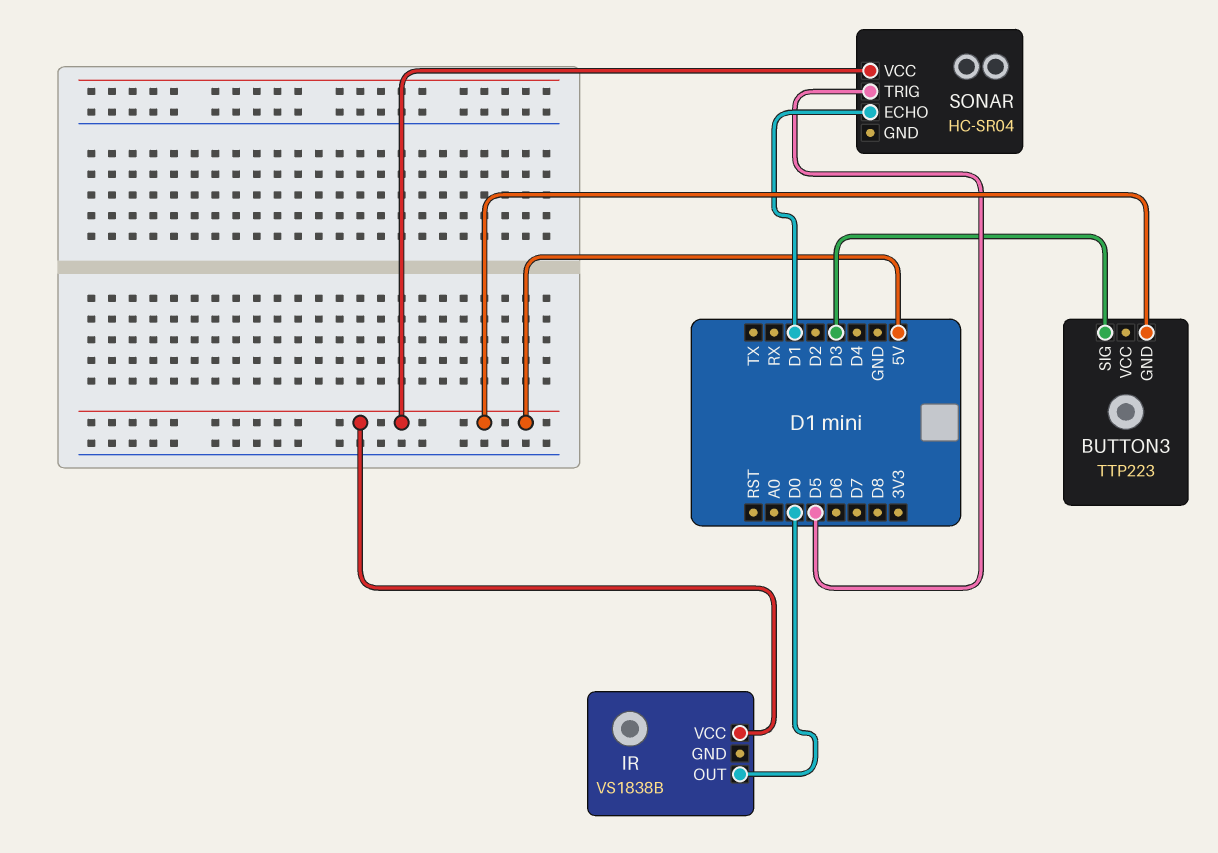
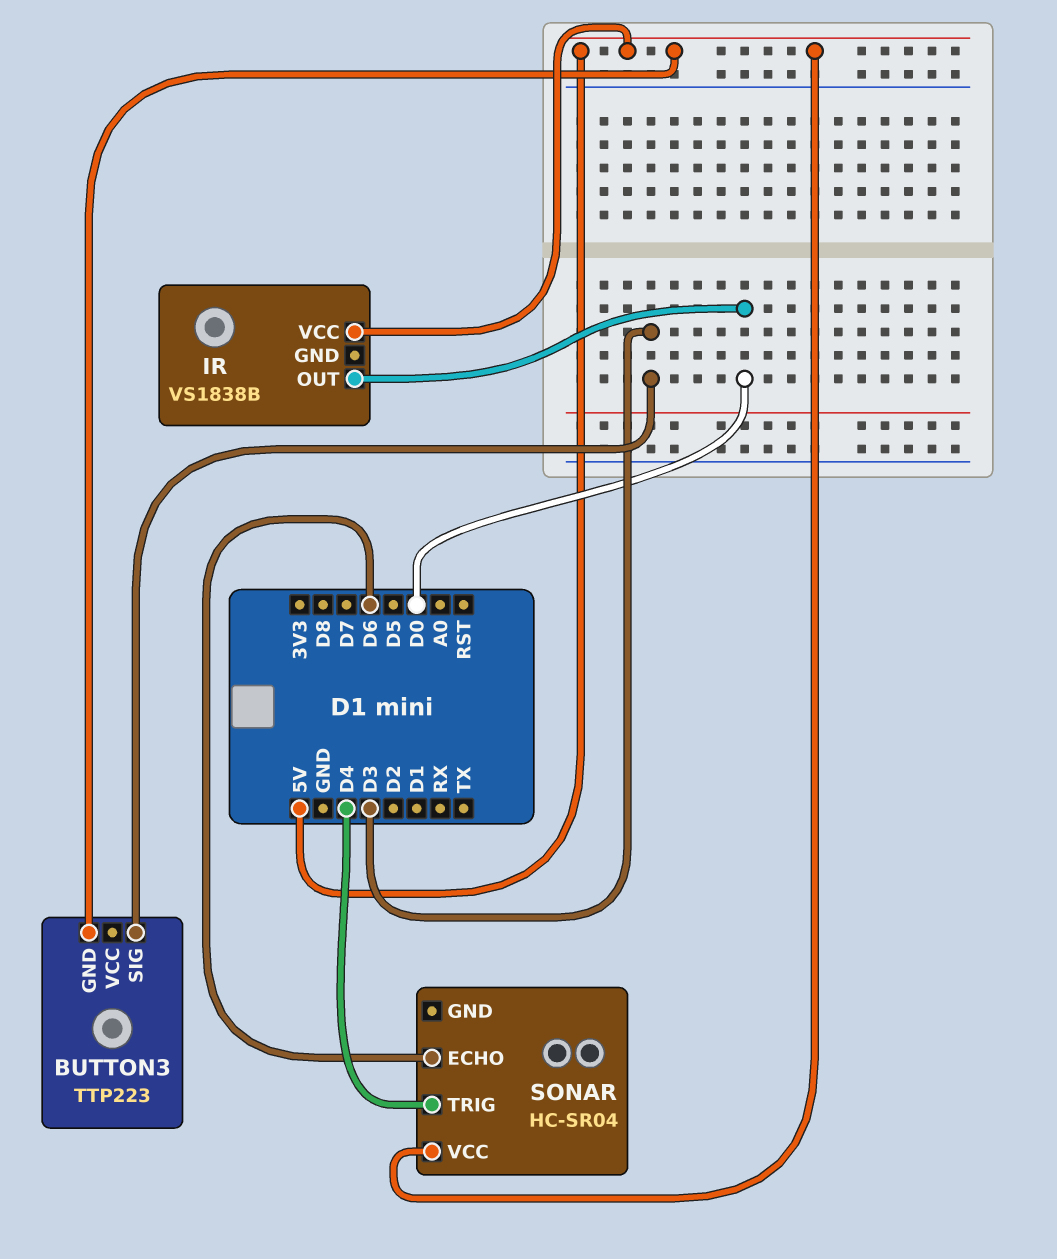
SONAR pin ECHO: D1 -> D6
SONAR pin TRIG: D5 -> D4

